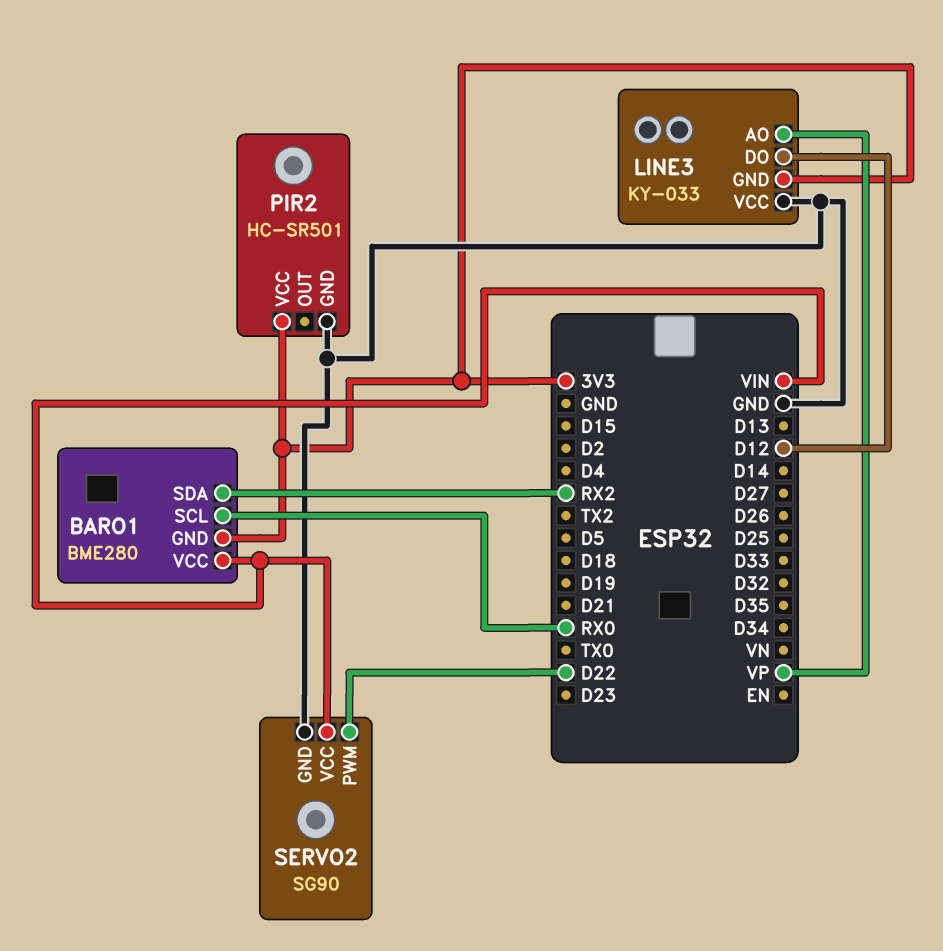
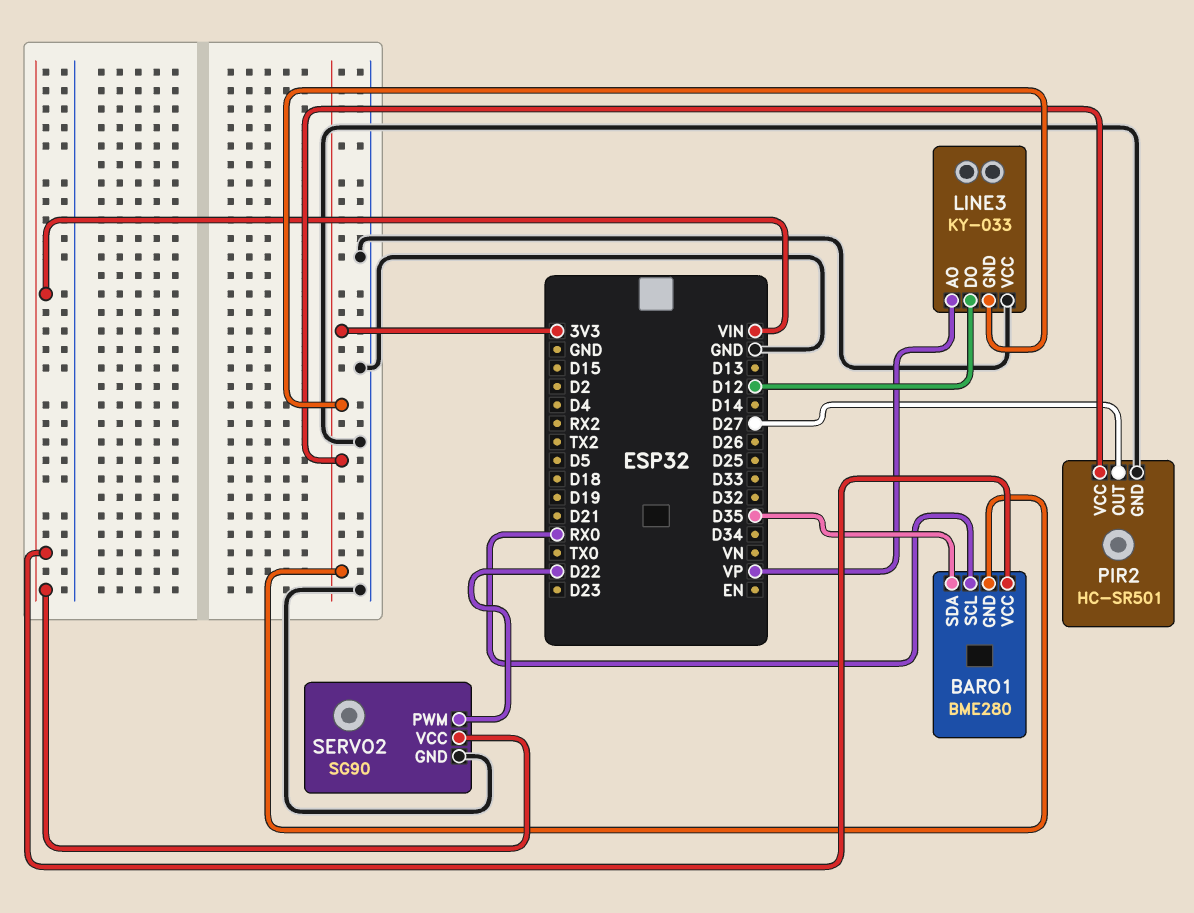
BARO1 pin SDA: RX2 -> D35
PIR2 pin OUT: none -> D27

